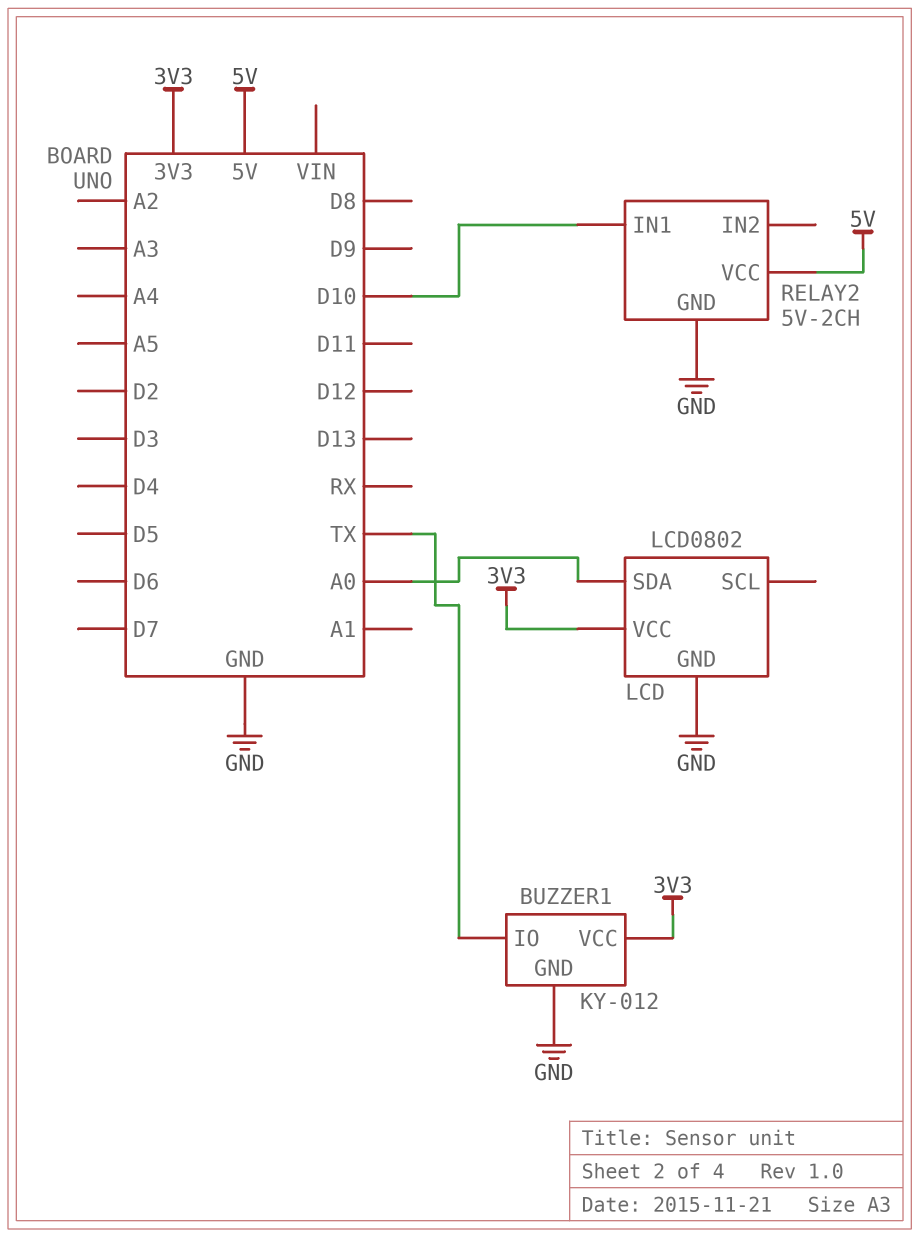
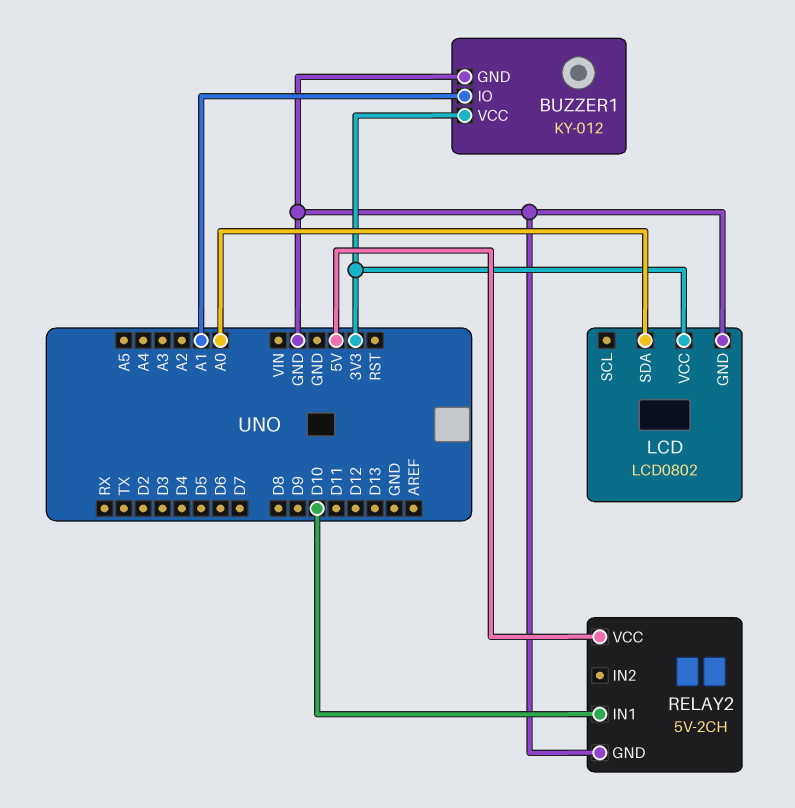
BUZZER1 pin IO: TX -> A1

